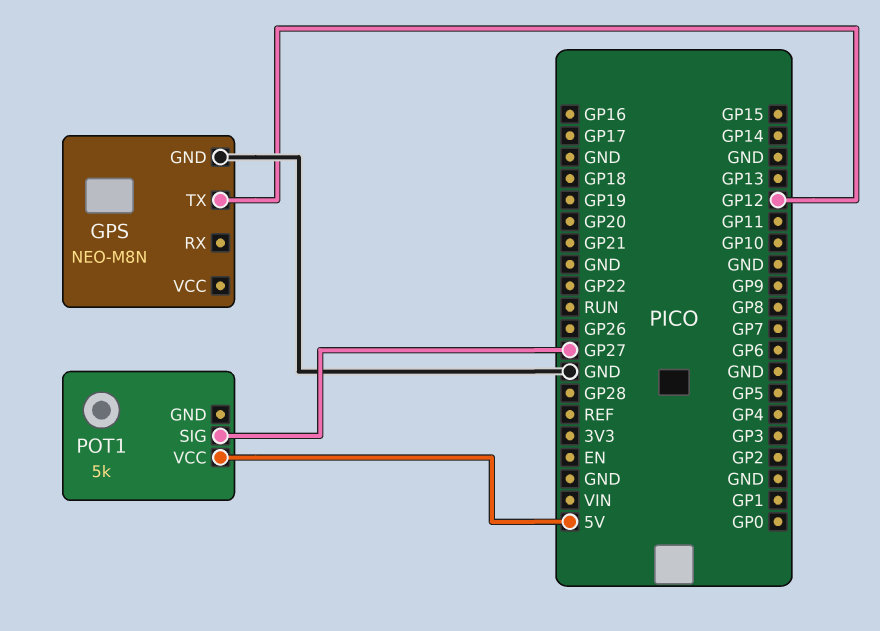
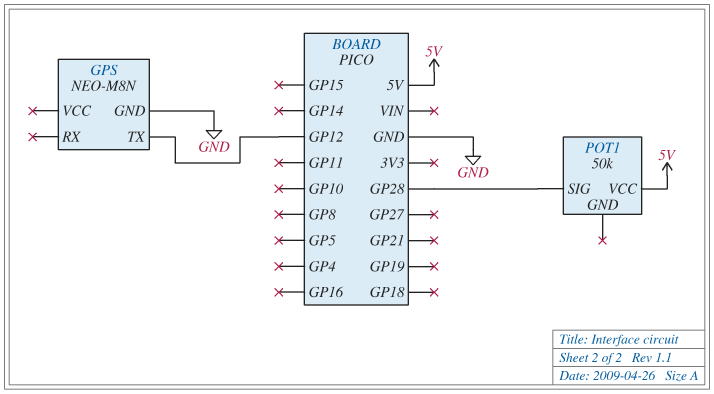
POT1: 5k -> 50k
POT1 pin SIG: GP27 -> GP28

